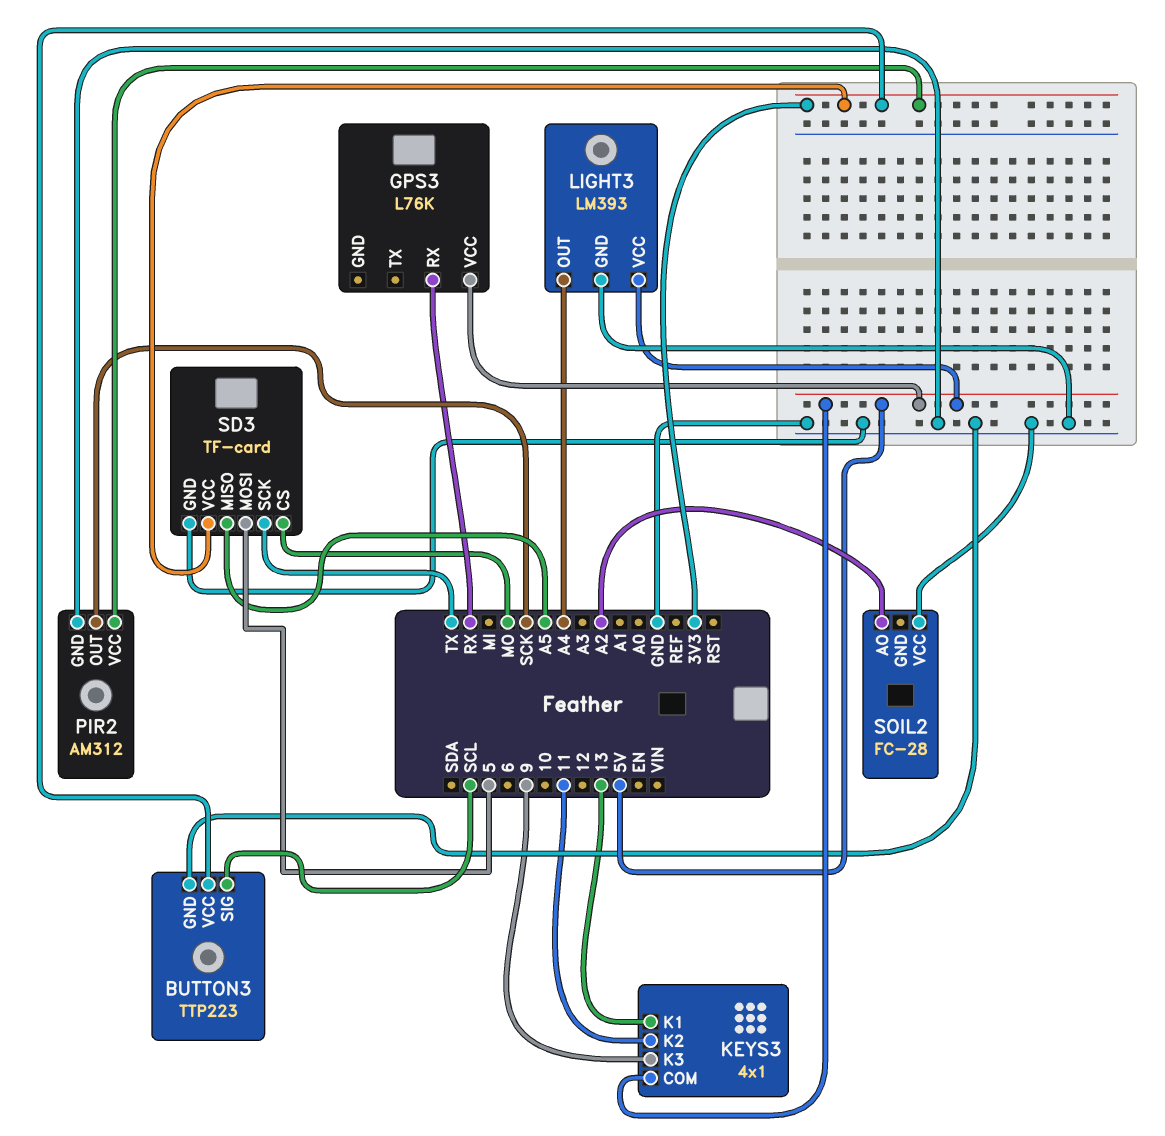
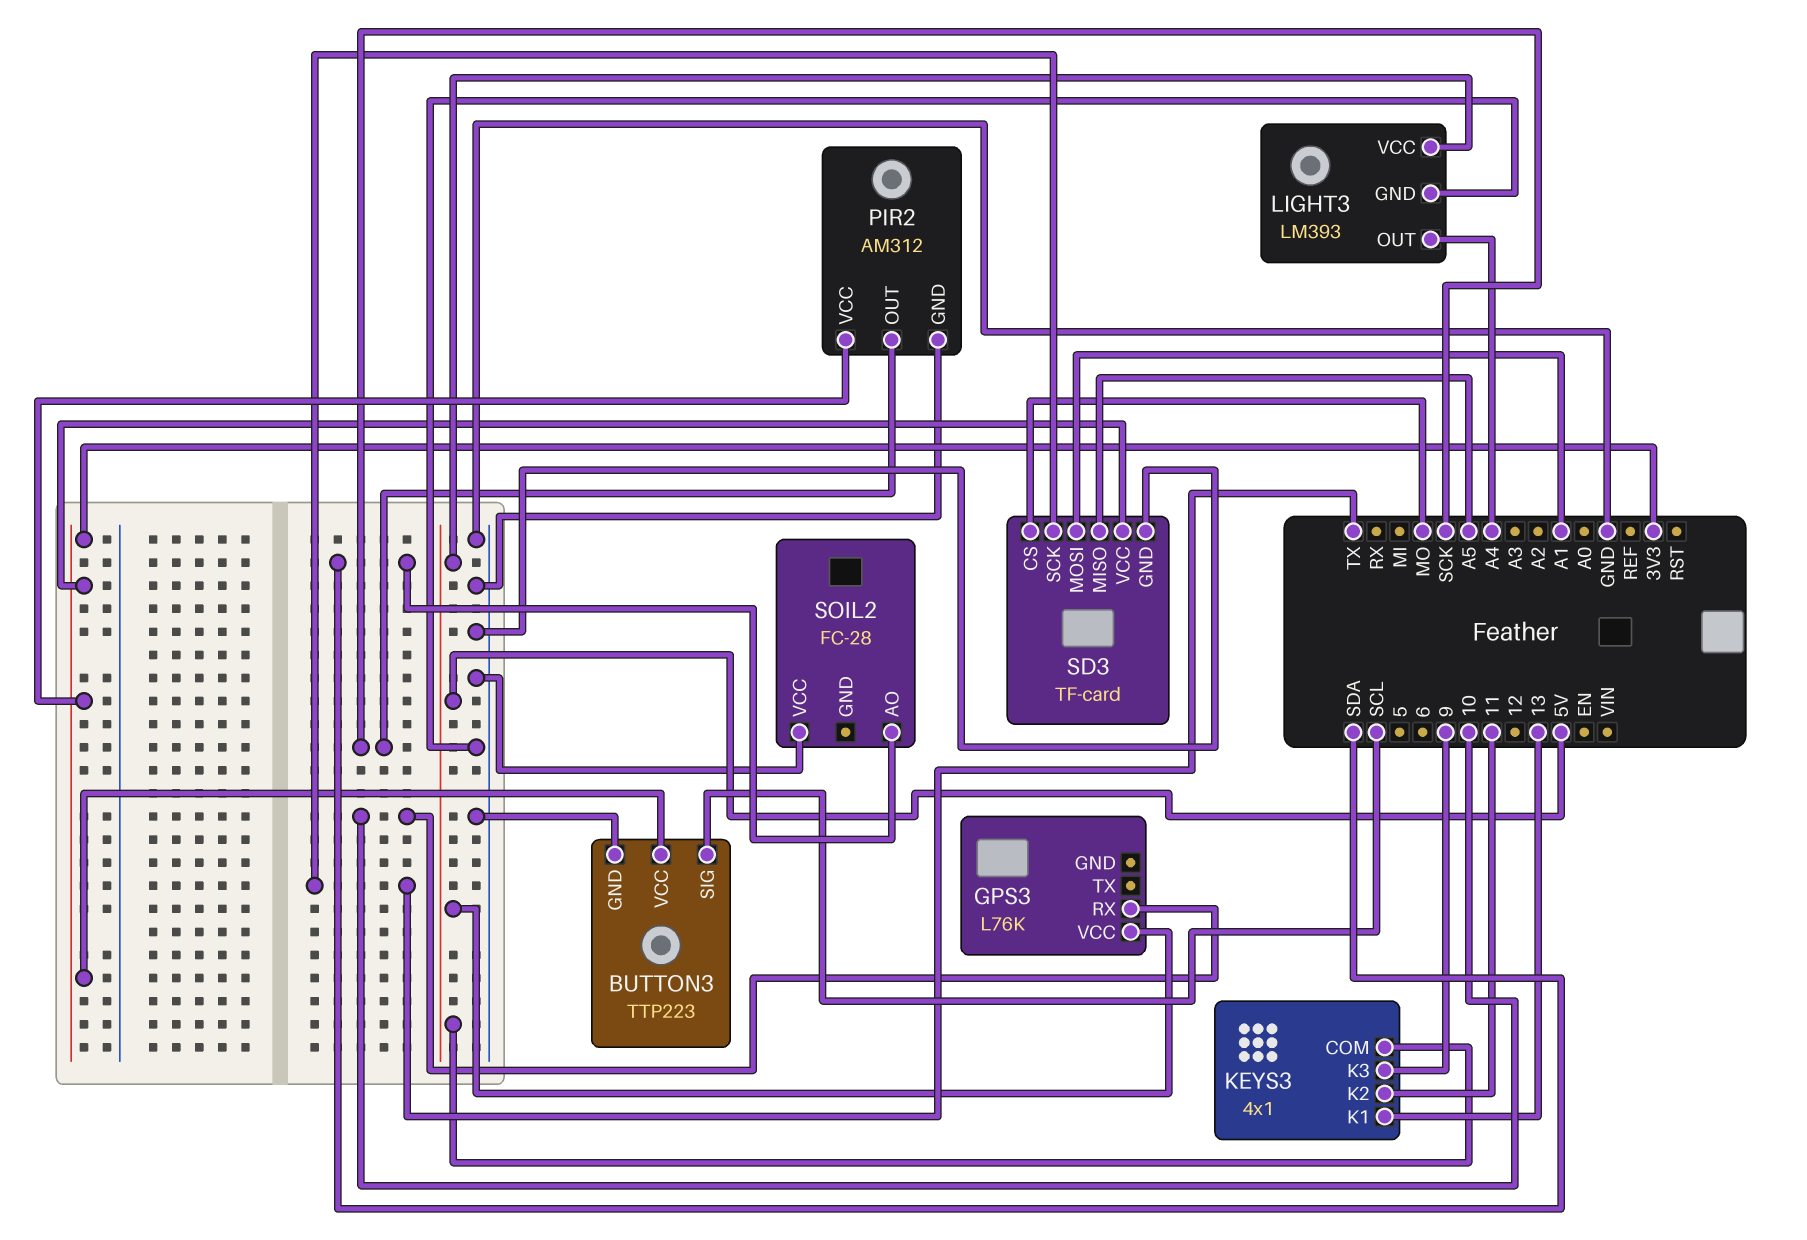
GPS3 pin RX: RX -> 10
SD3 pin MOSI: 5 -> A1
SOIL2 pin AO: A2 -> SDA

